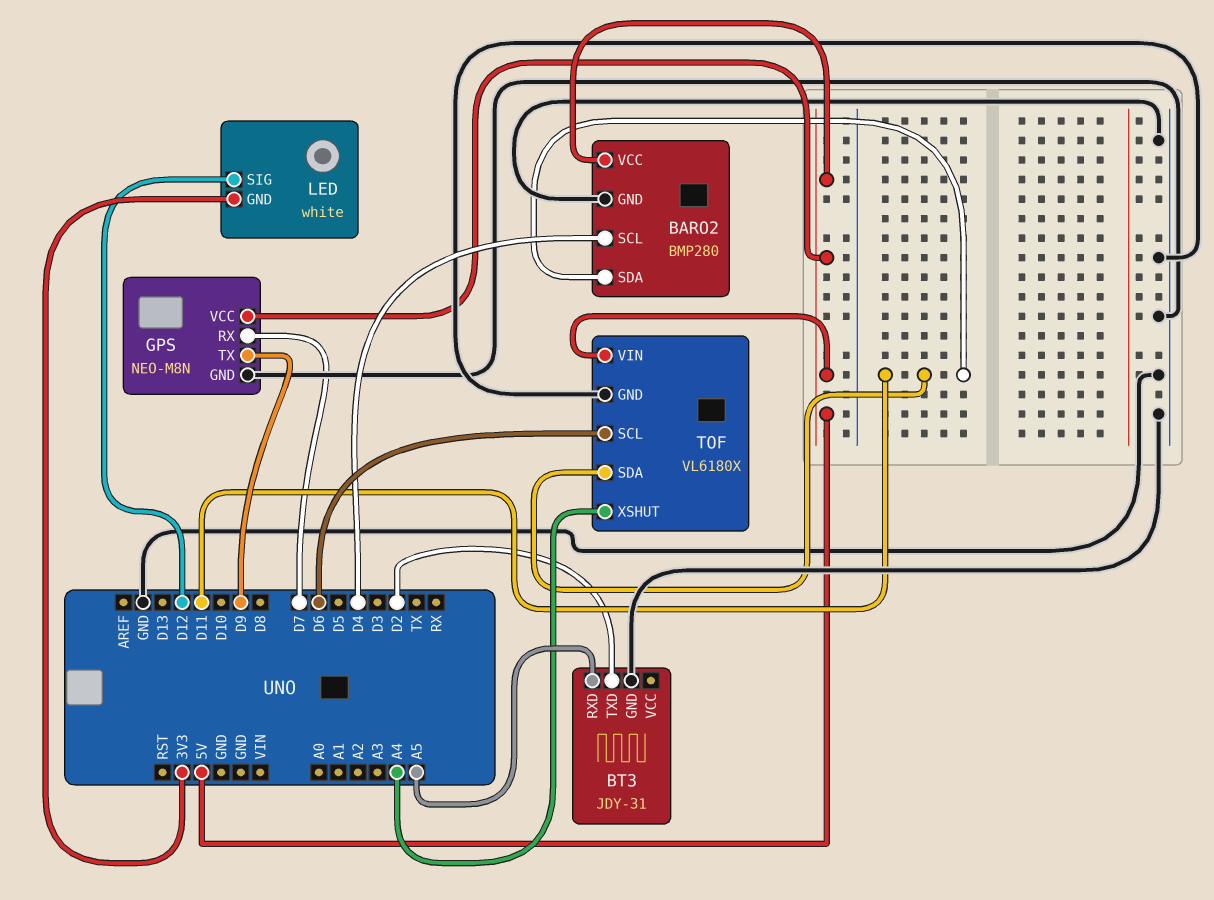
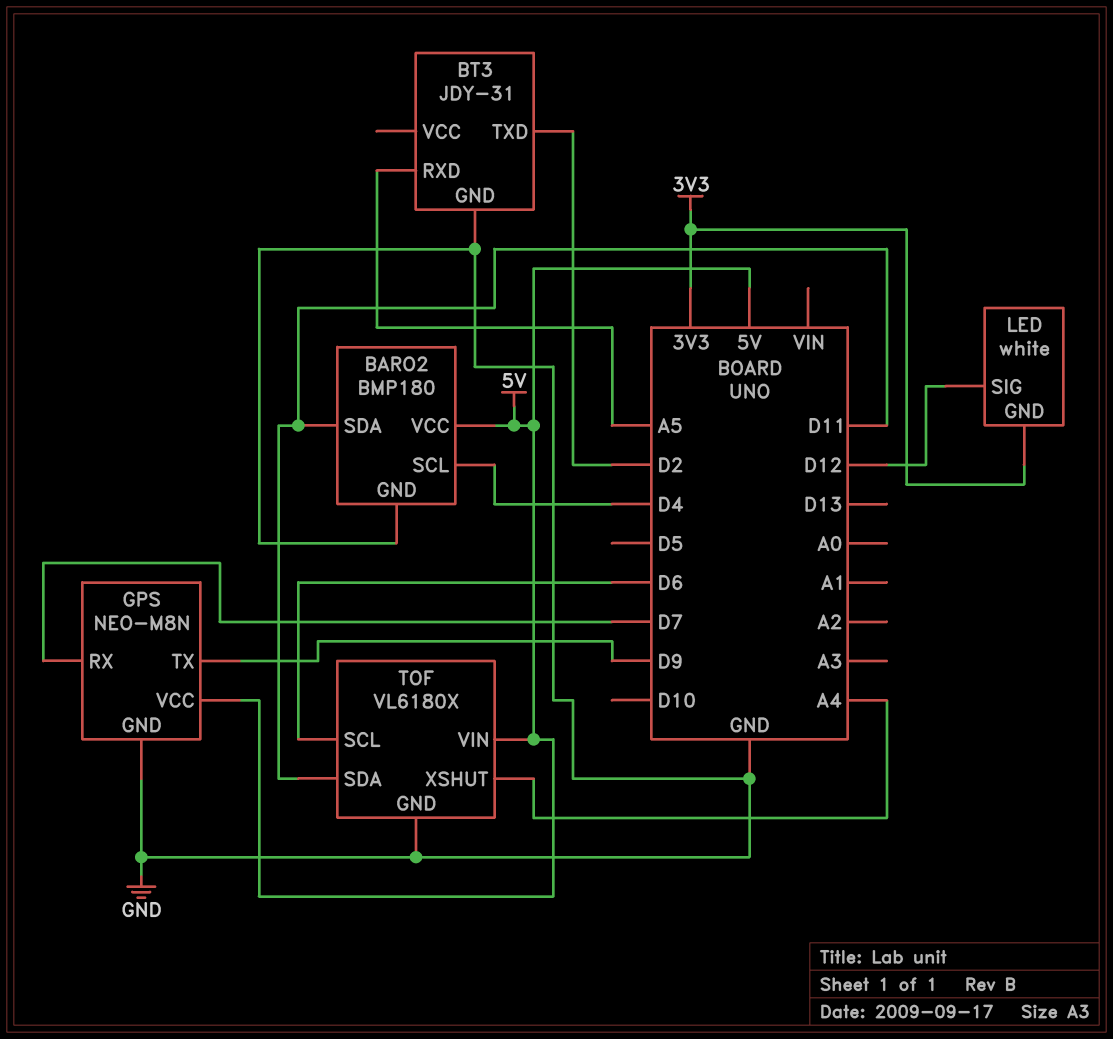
BARO2: BMP280 -> BMP180

